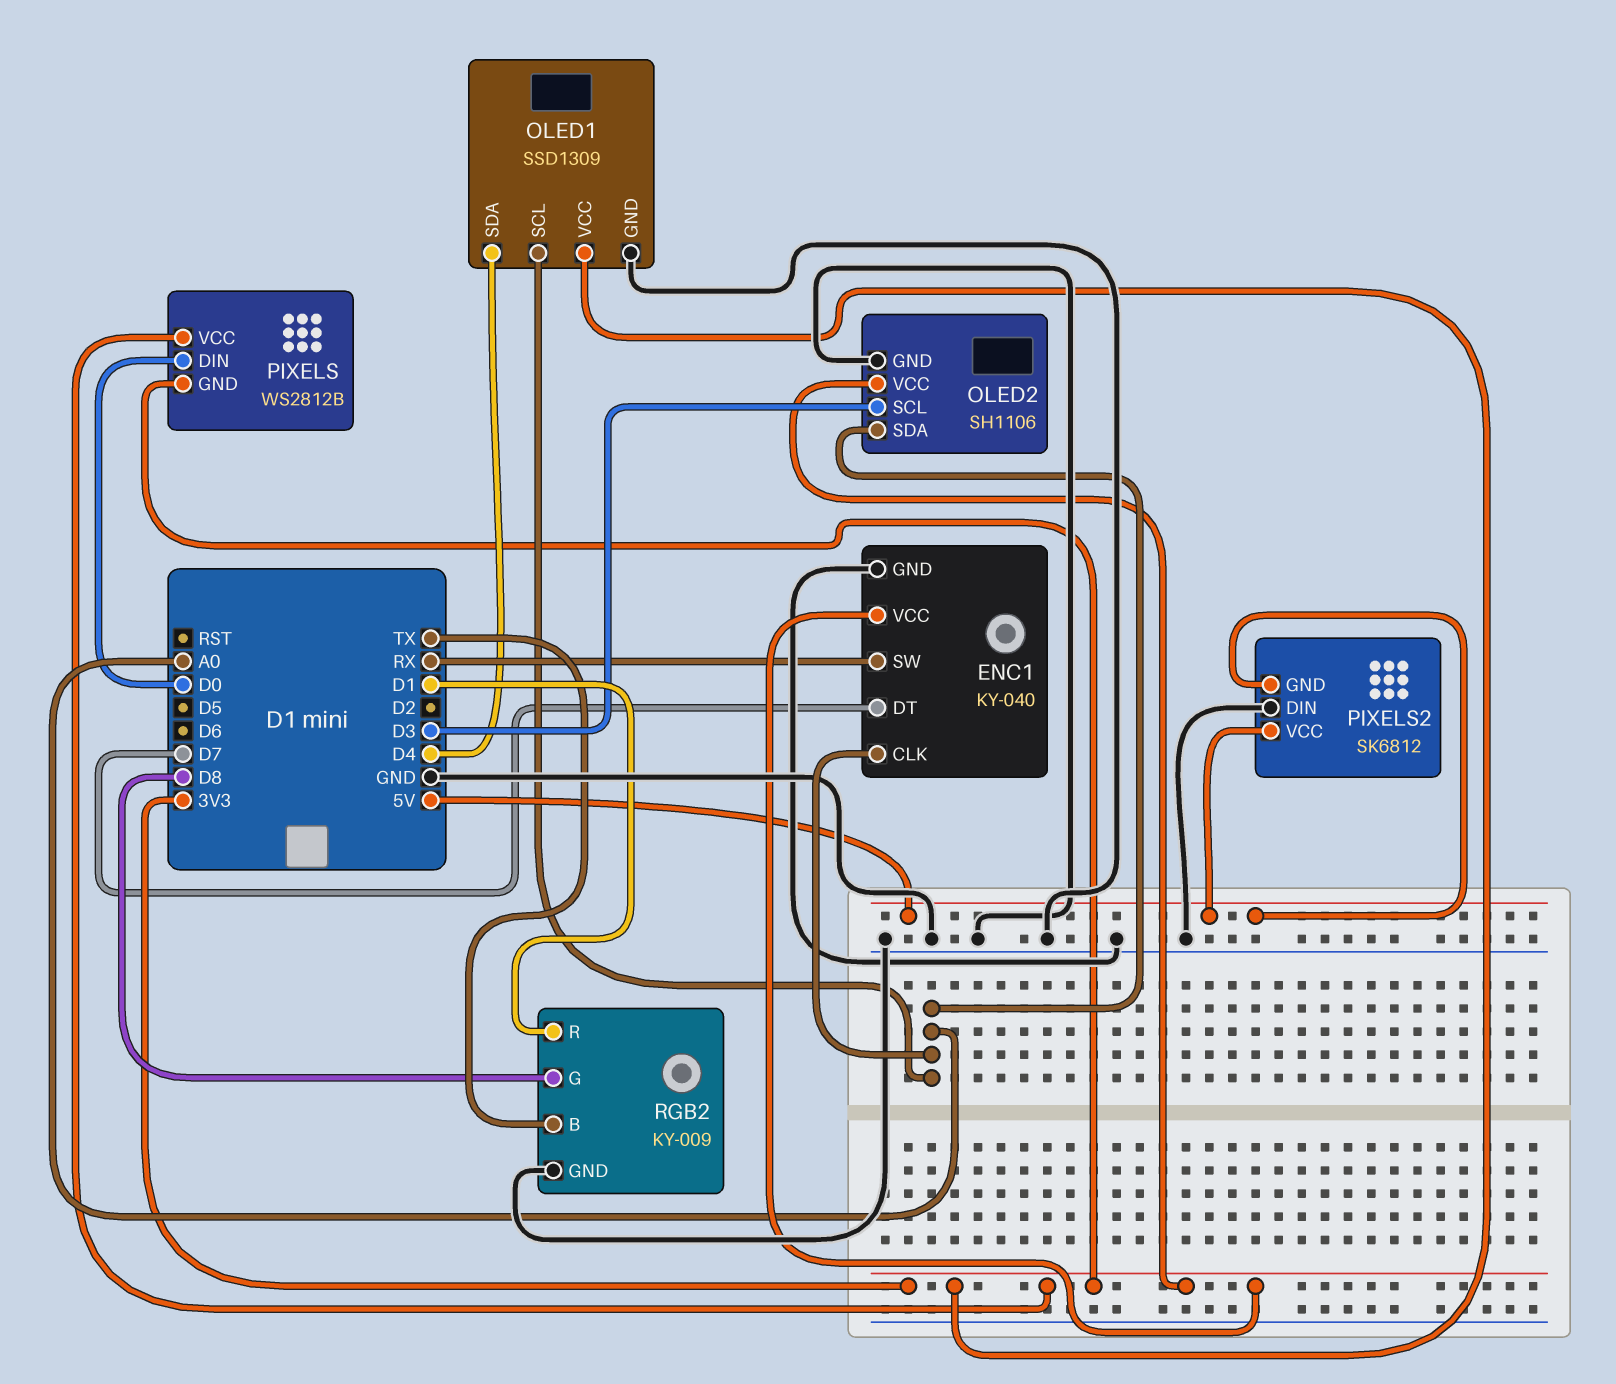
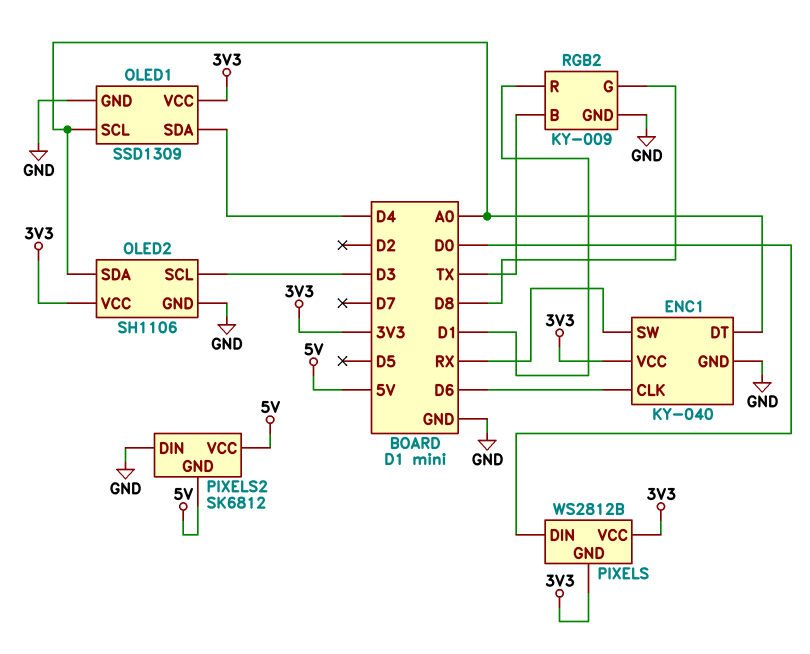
ENC1 pin CLK: A0 -> D6
ENC1 pin DT: D7 -> A0

